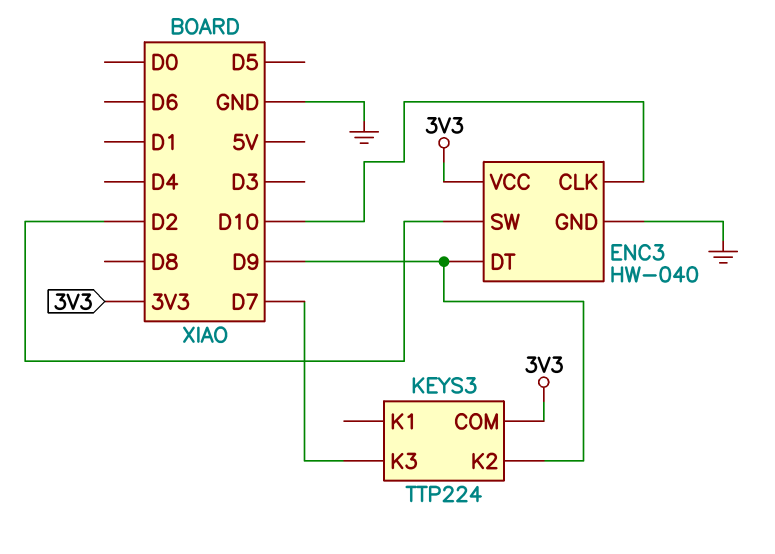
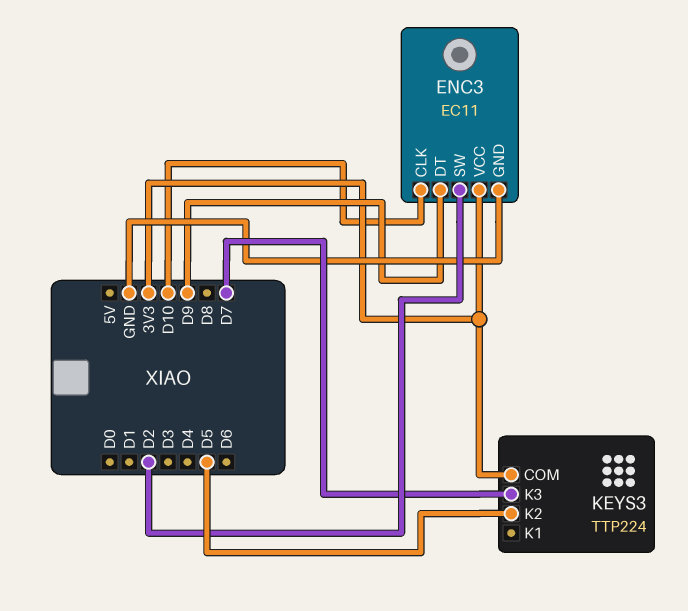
ENC3: HW-040 -> EC11
KEYS3 pin K2: D9 -> D5

